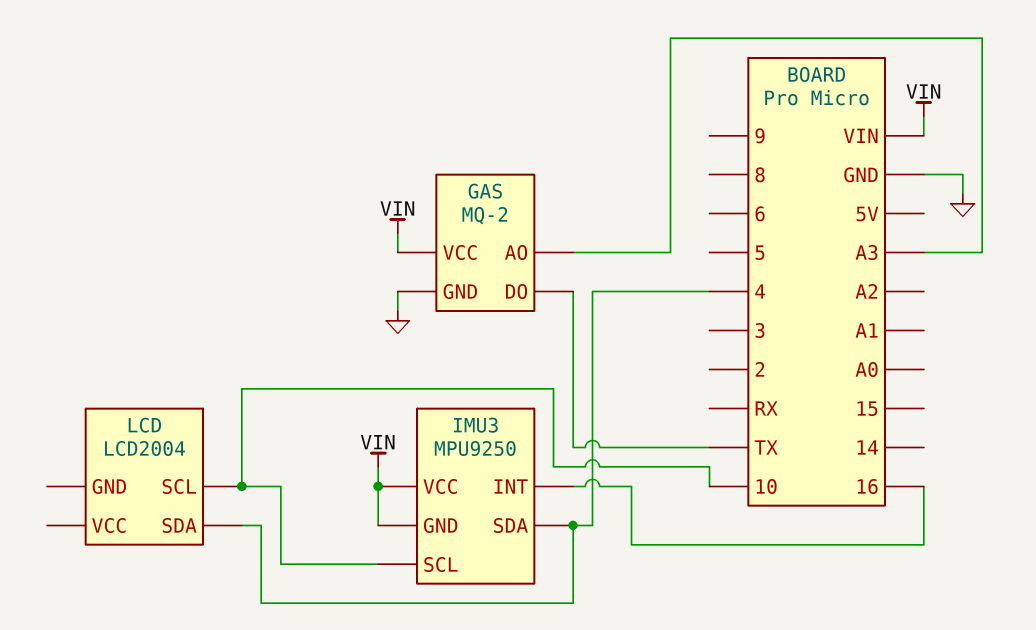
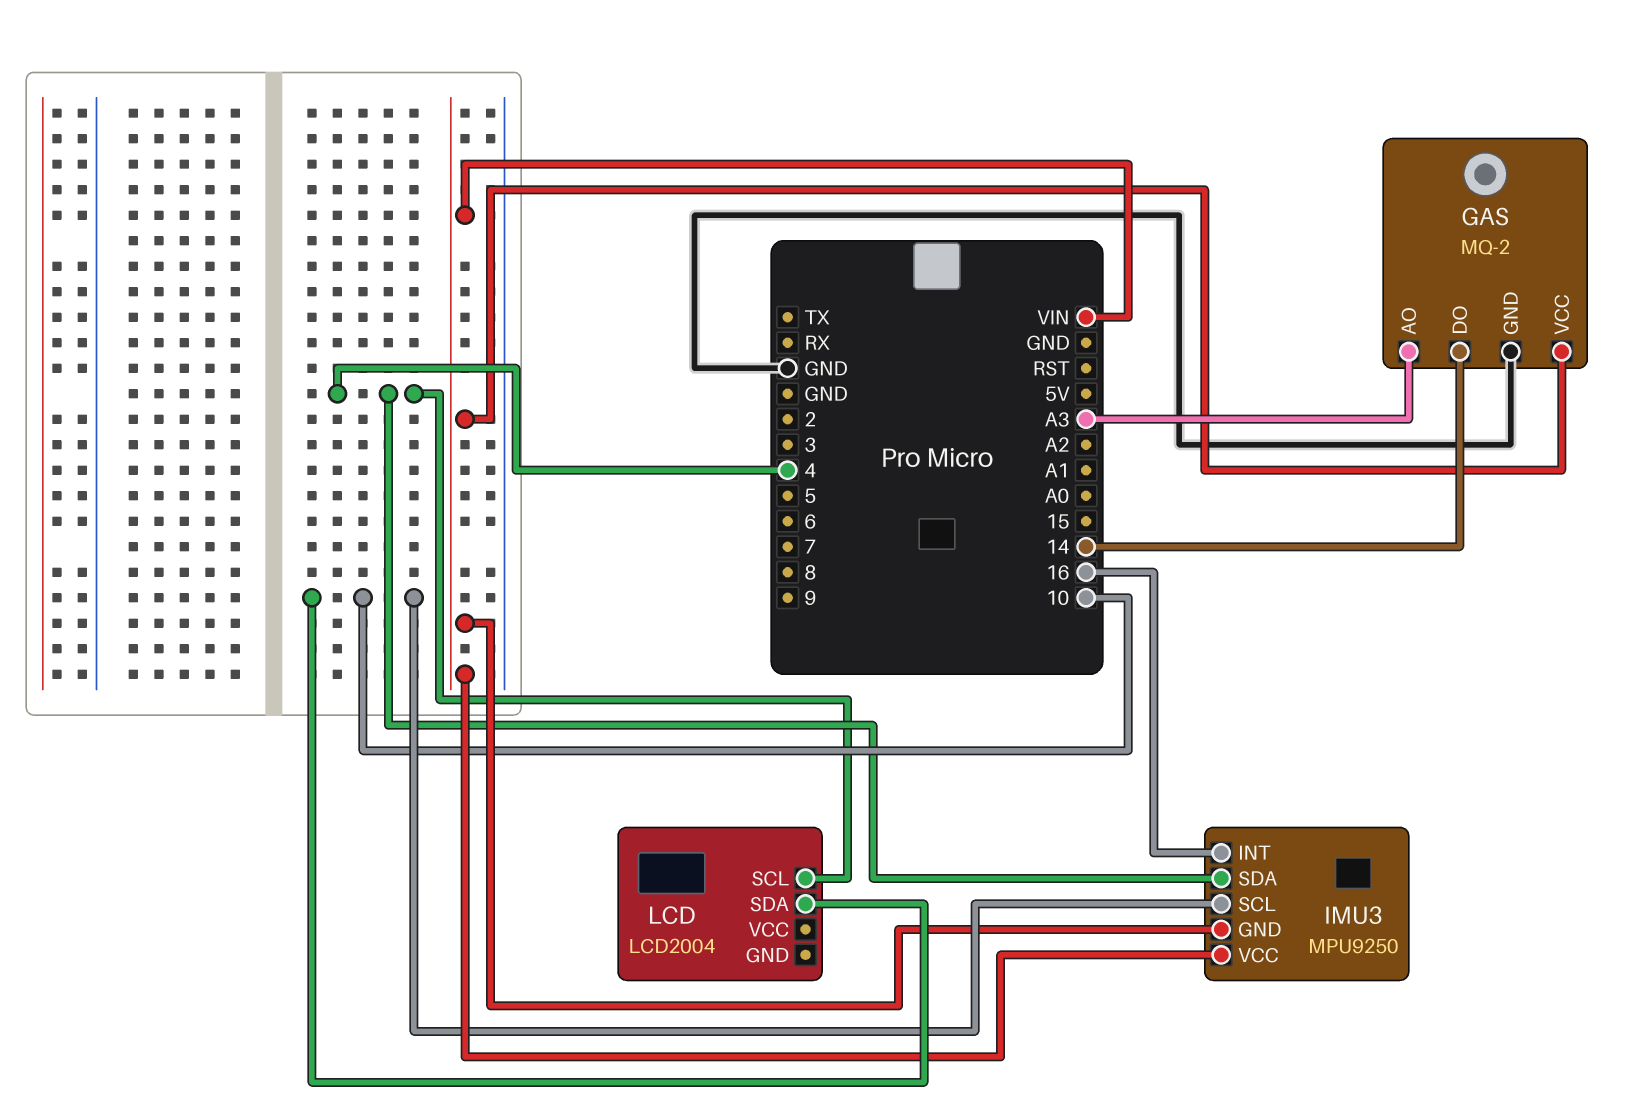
GAS pin DO: TX -> 14
LCD pin SCL: 10 -> 4
LCD pin SDA: 4 -> 10

